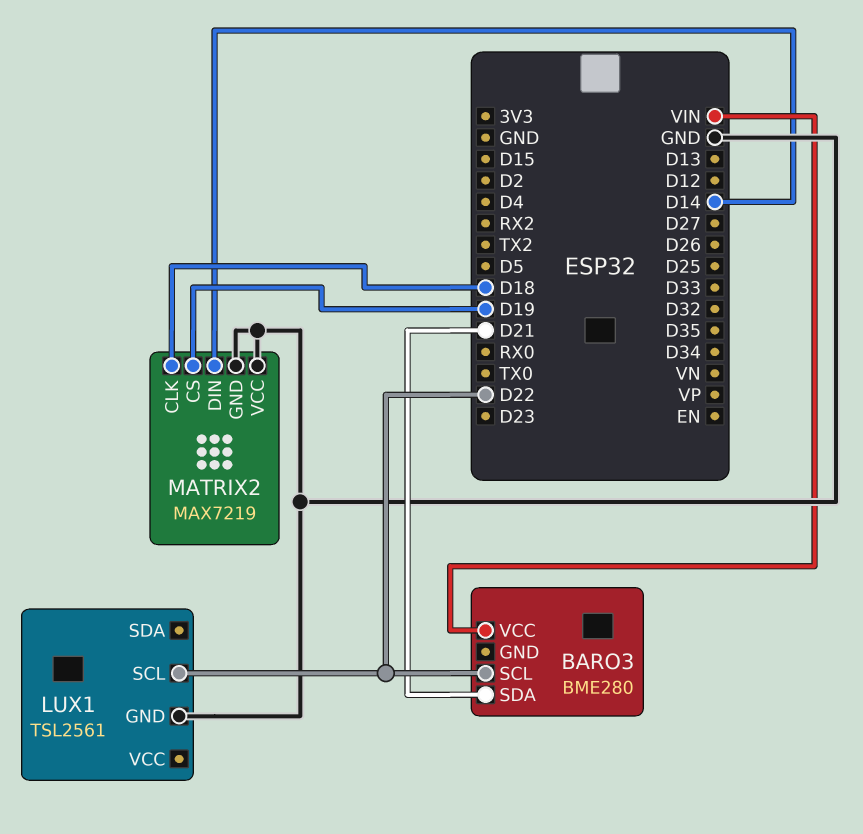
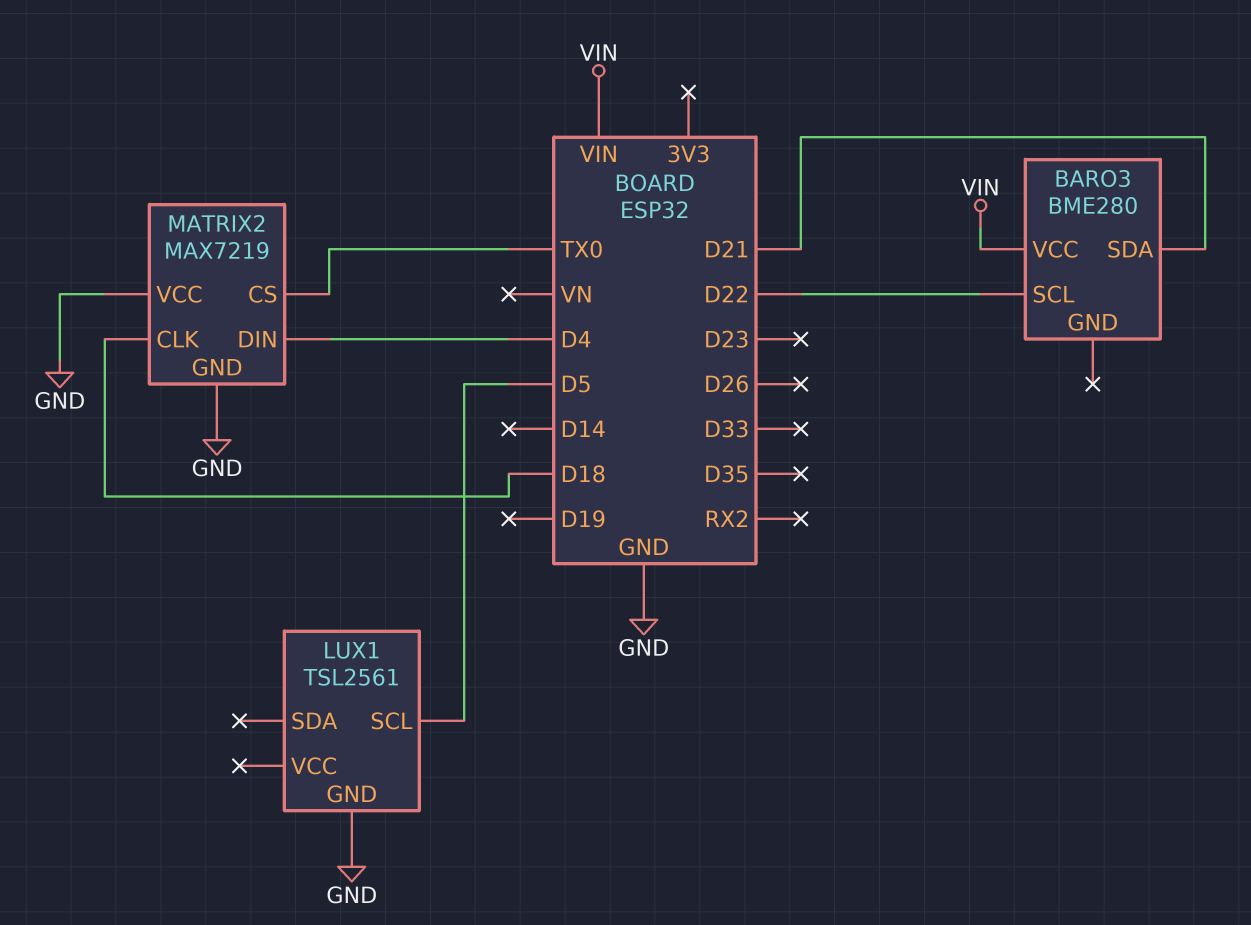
LUX1 pin SCL: D22 -> D5
MATRIX2 pin CS: D19 -> TX0
MATRIX2 pin DIN: D14 -> D4

